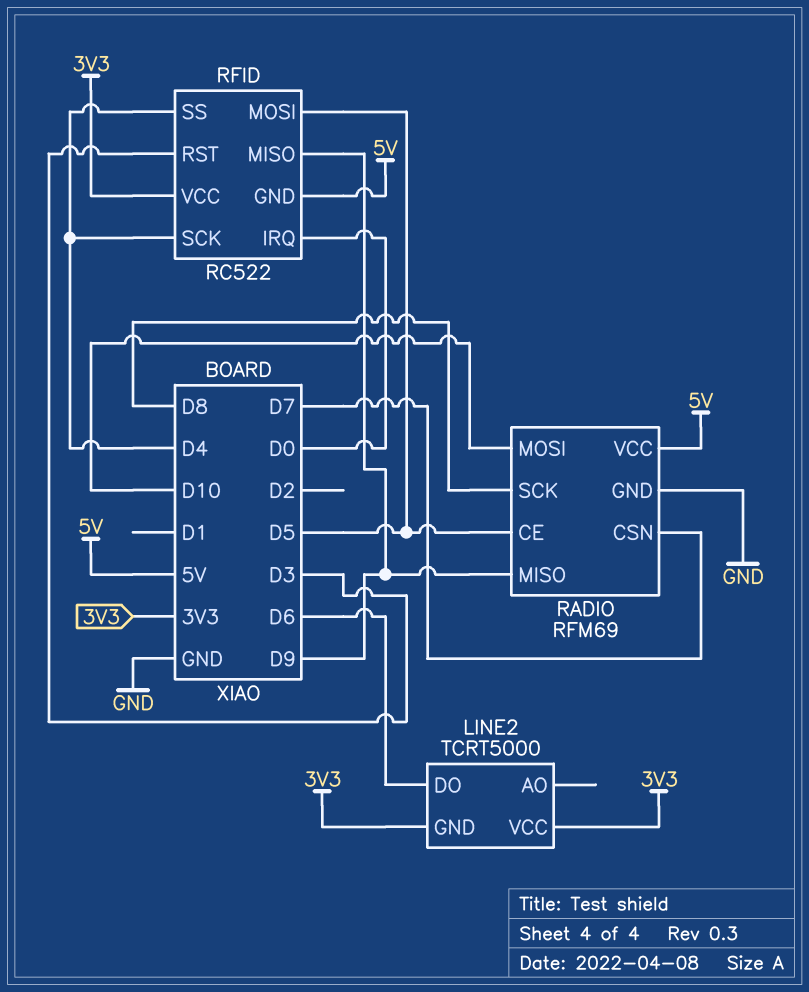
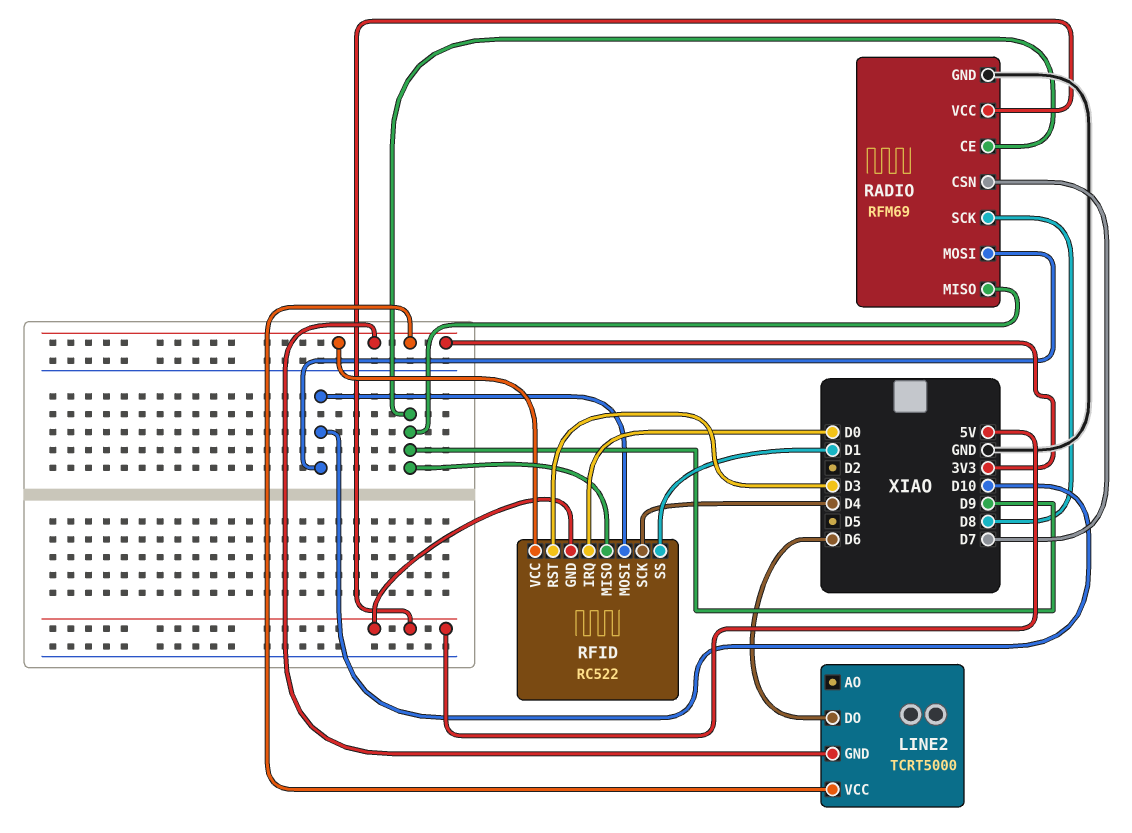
RADIO pin CE: D5 -> D9
RFID pin MOSI: D5 -> D10
RFID pin SS: D4 -> D1

